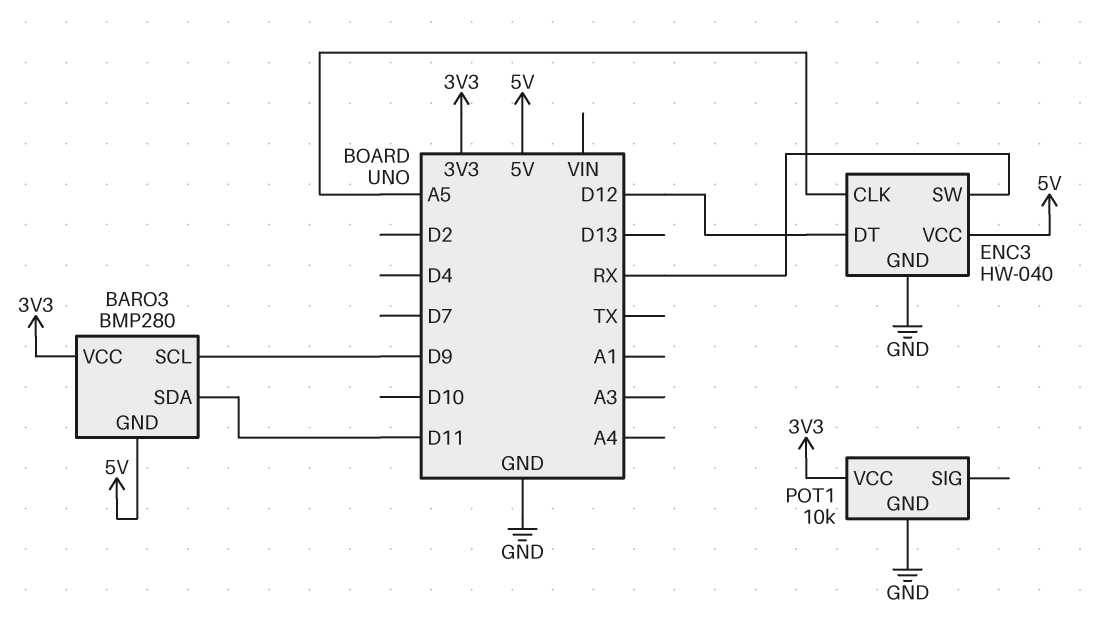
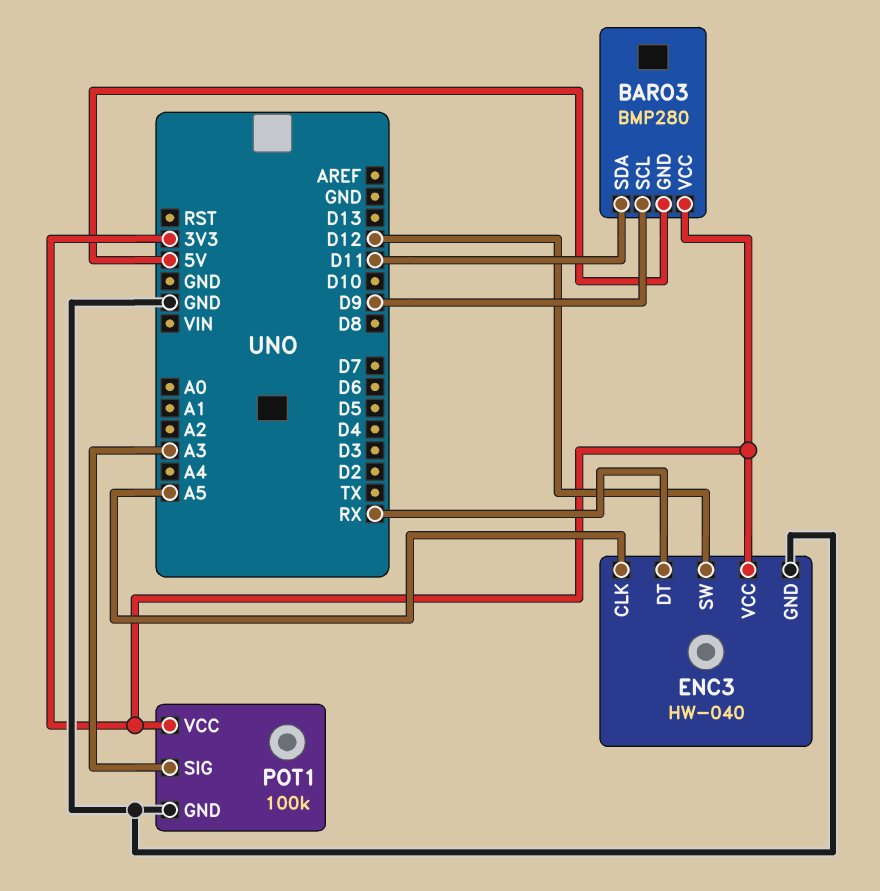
ENC3 pin DT: D12 -> RX
ENC3 pin SW: RX -> D12
ENC3 pin VCC: 5V -> 3V3
POT1: 10k -> 100k
POT1 pin SIG: none -> A3

